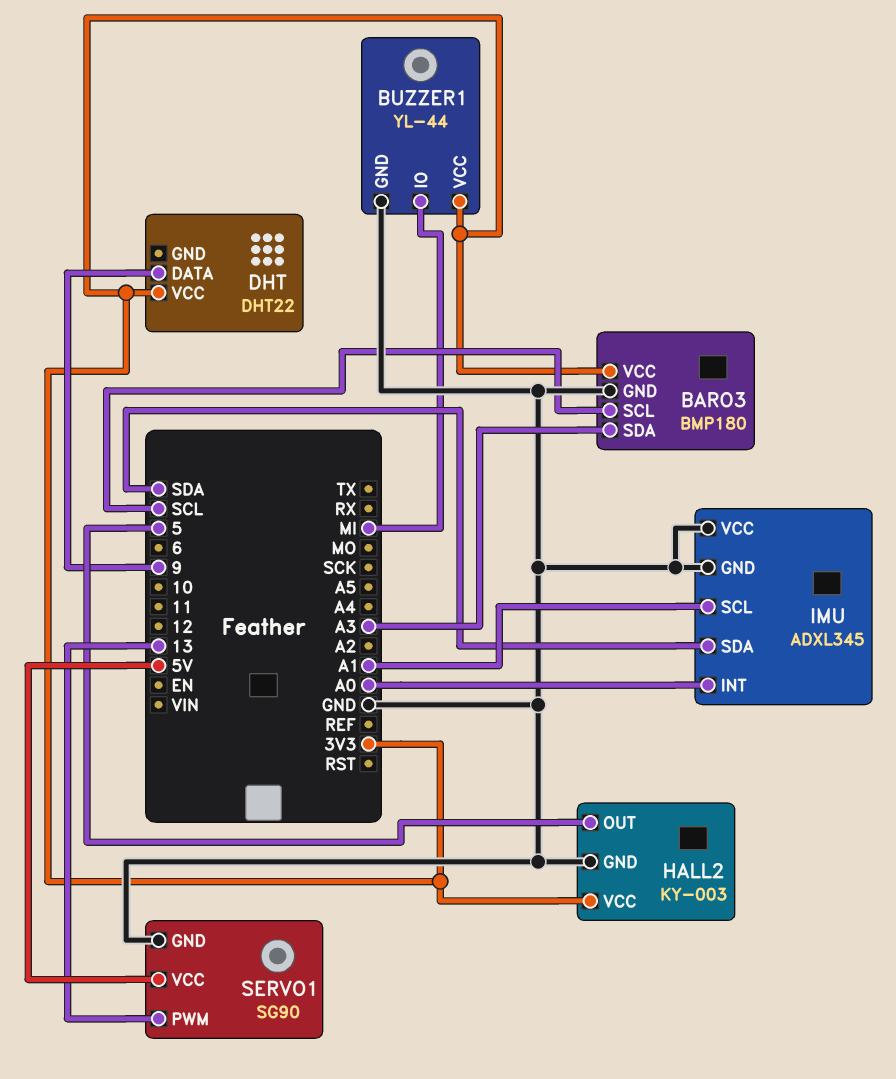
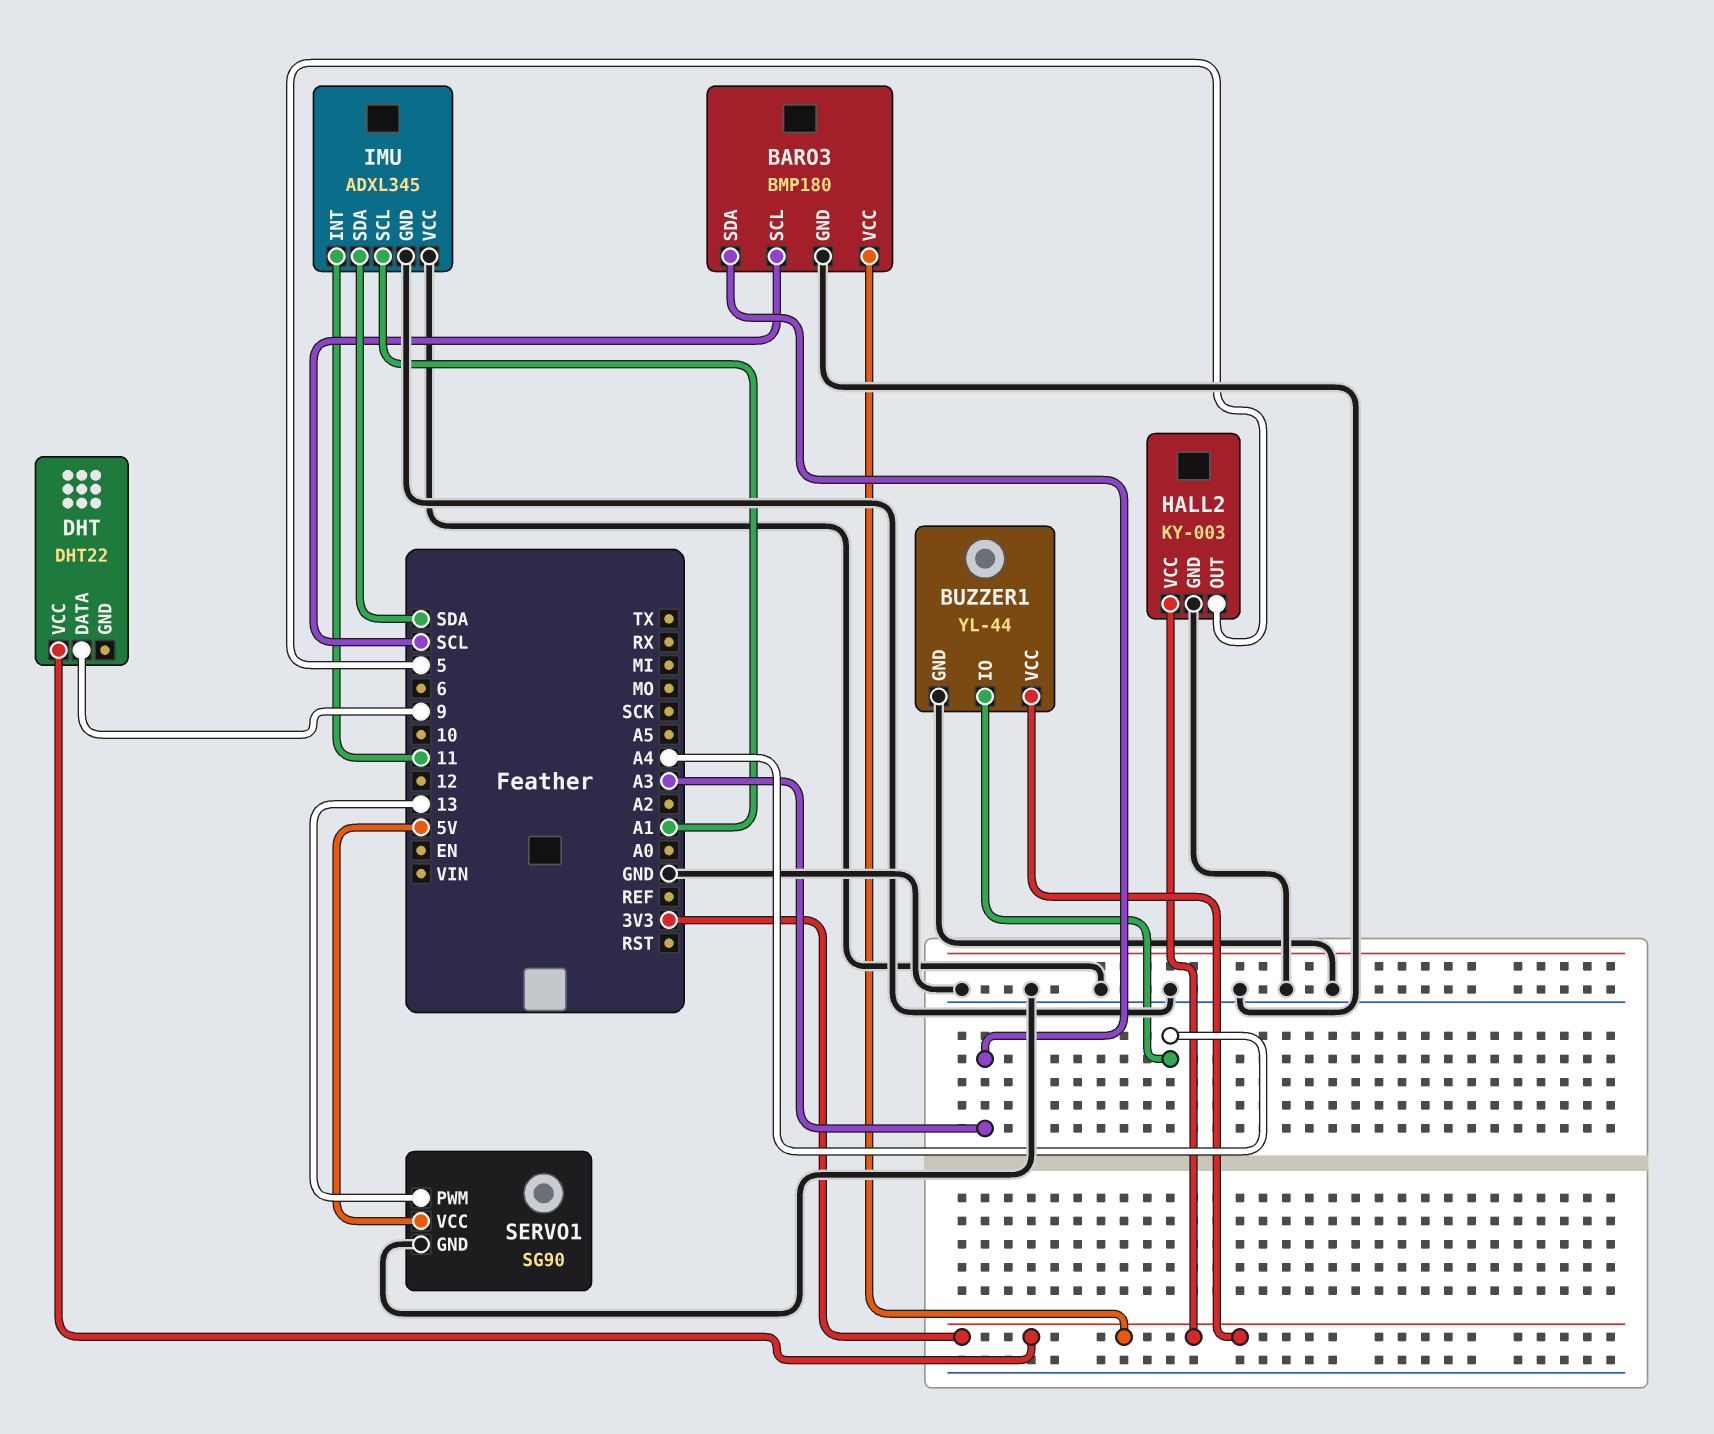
BUZZER1 pin IO: MI -> A4
IMU pin INT: A0 -> 11

